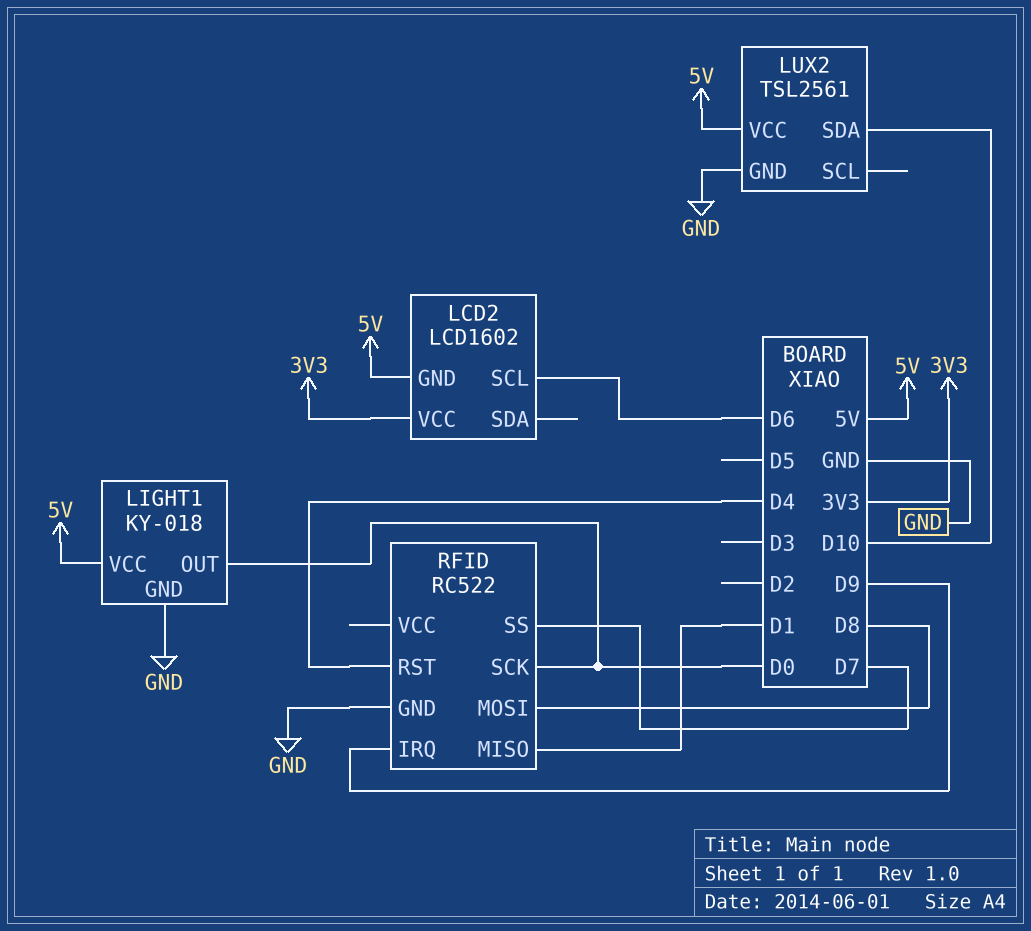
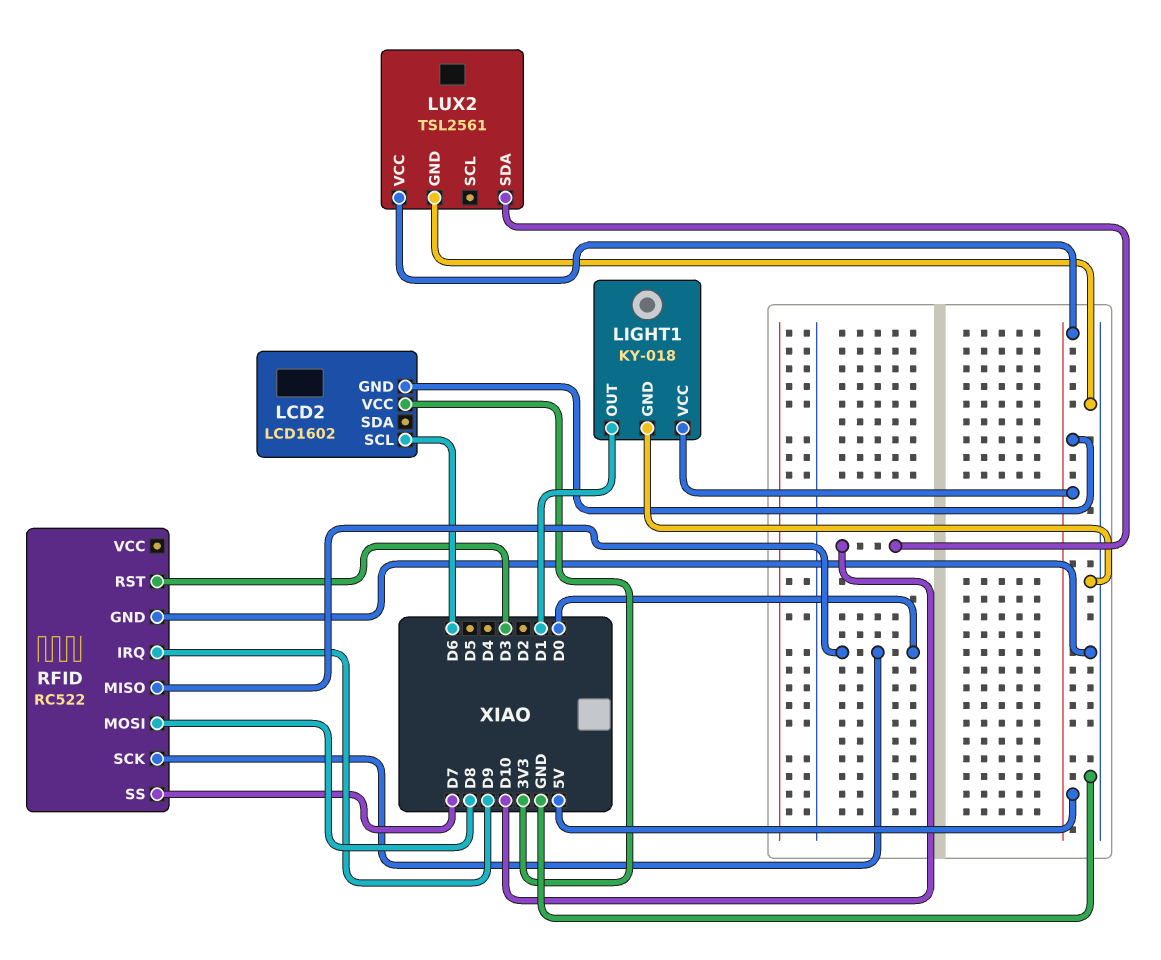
LIGHT1 pin OUT: D0 -> D1
RFID pin MISO: D1 -> D0
RFID pin RST: D4 -> D3

